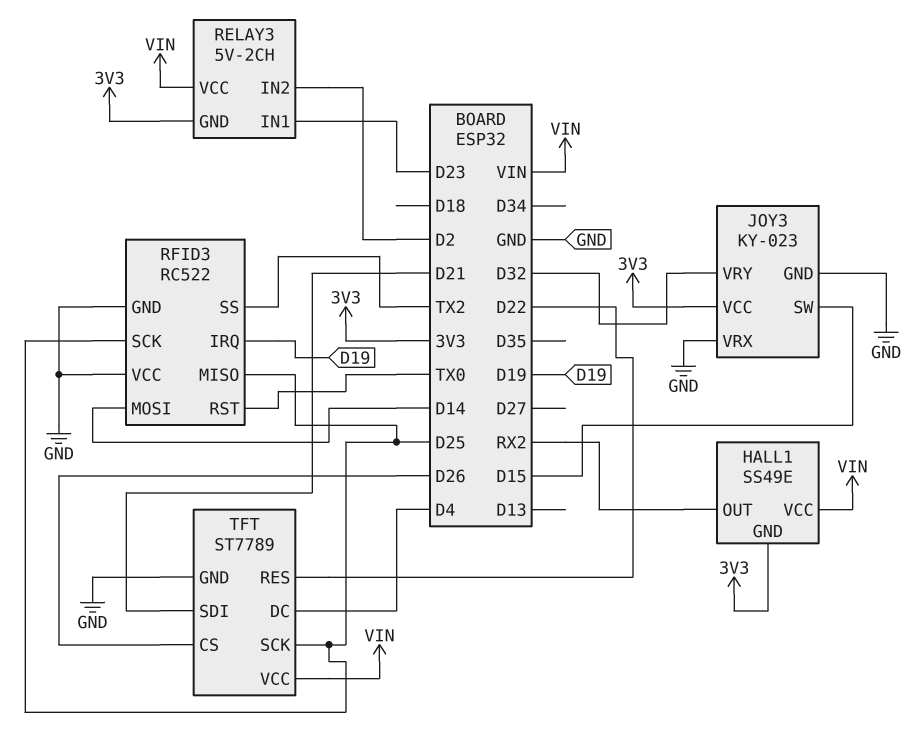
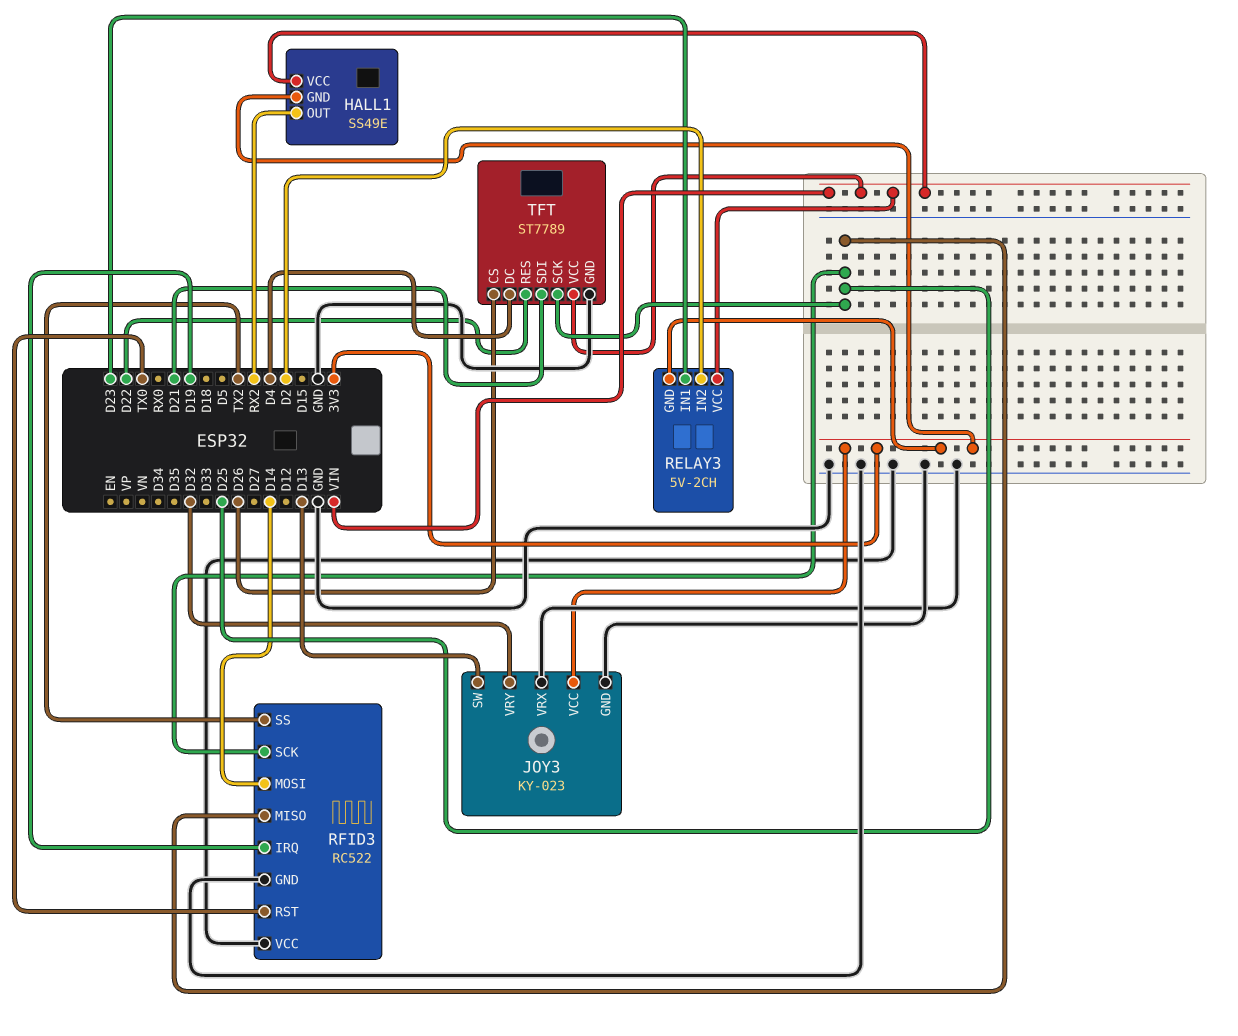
JOY3 pin SW: D15 -> D13

